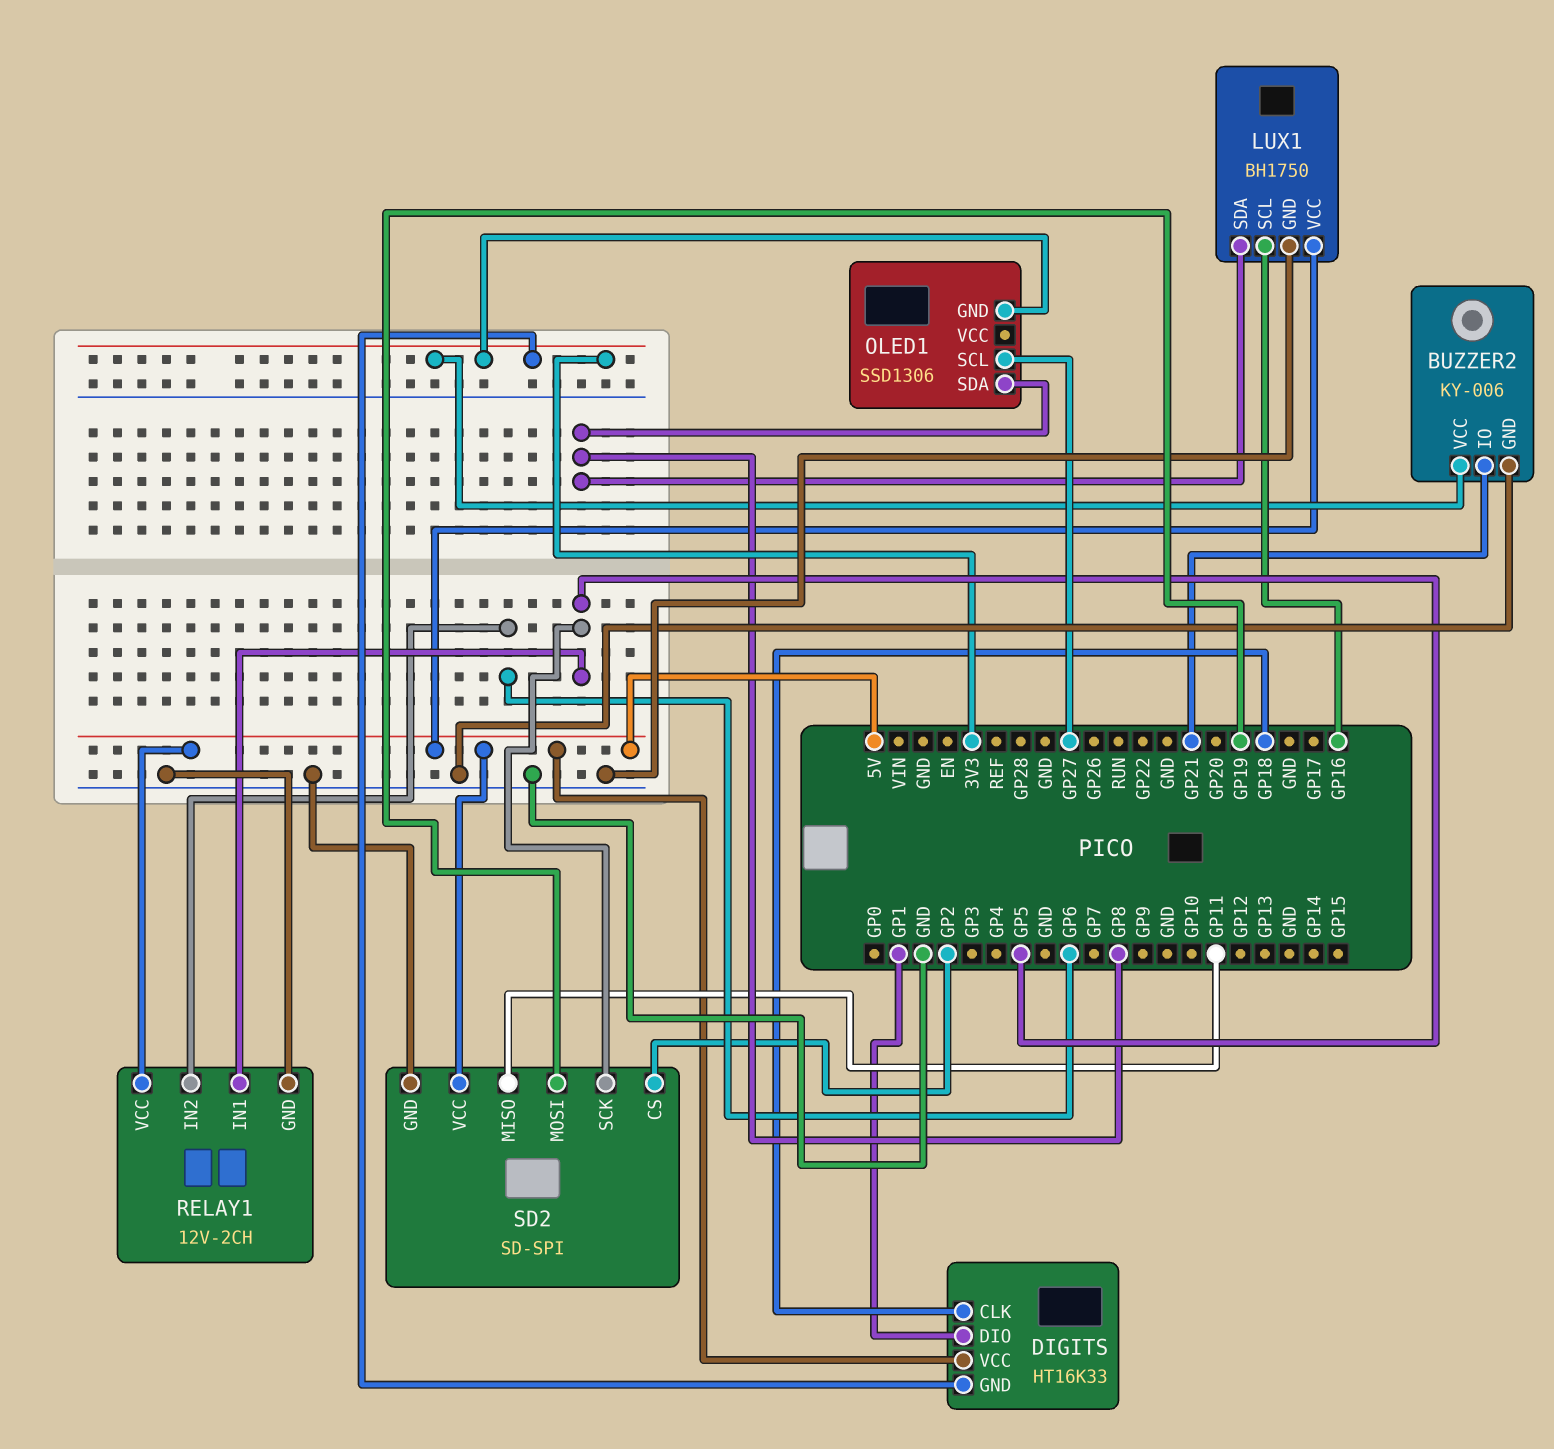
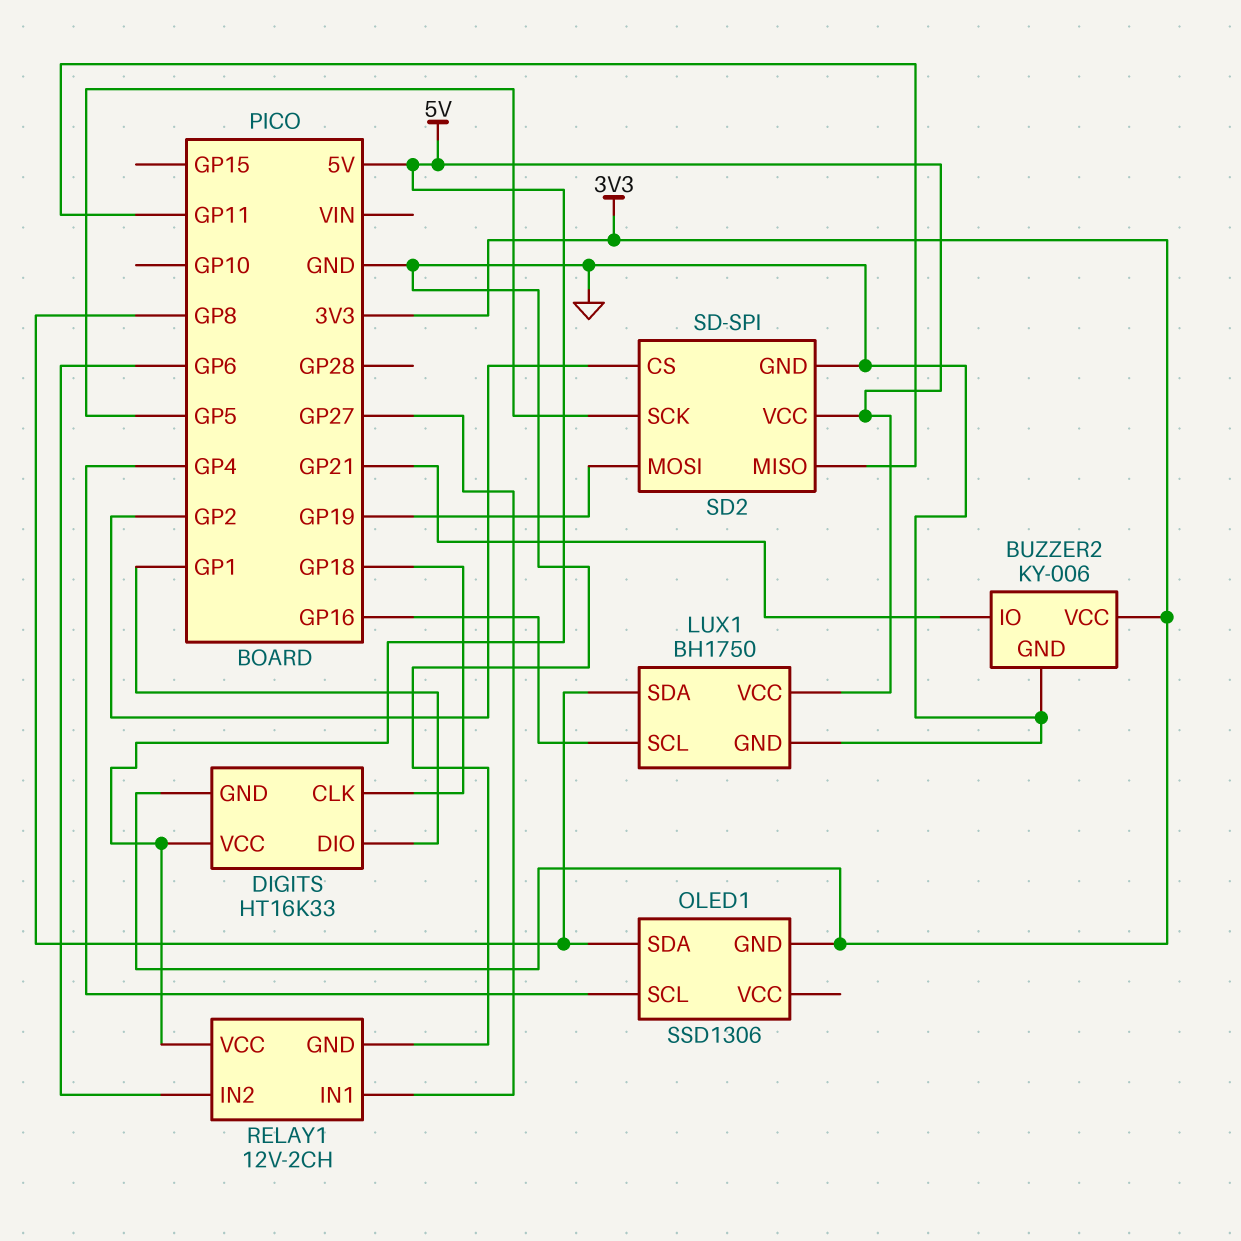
OLED1 pin SCL: GP27 -> GP4
RELAY1 pin IN1: GP5 -> GP27

